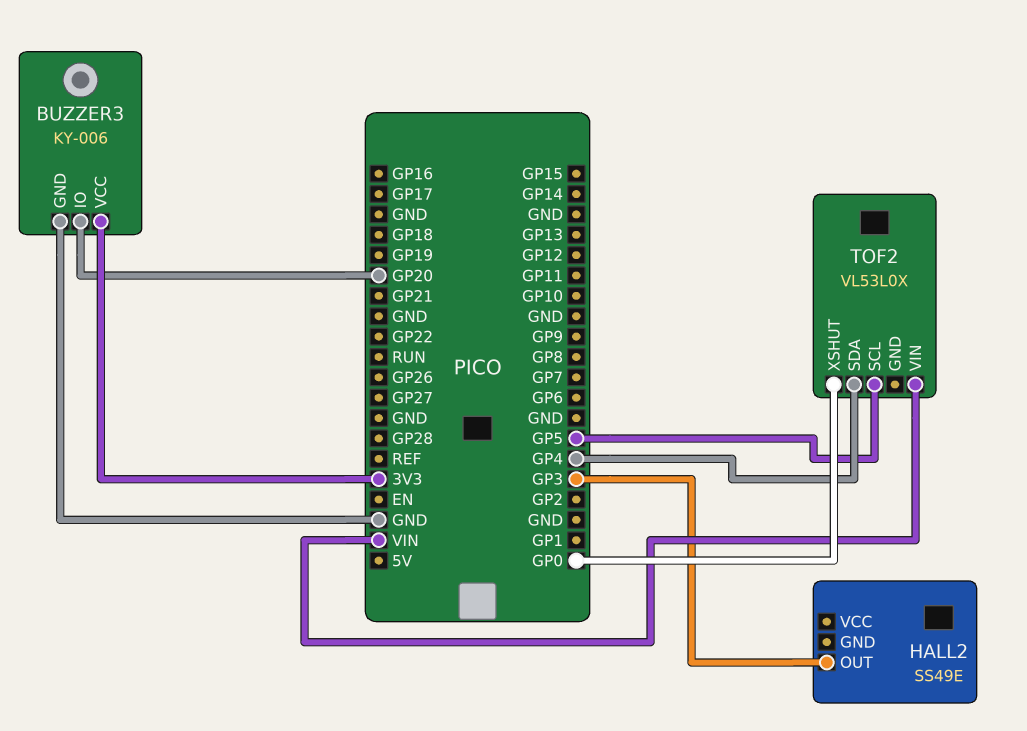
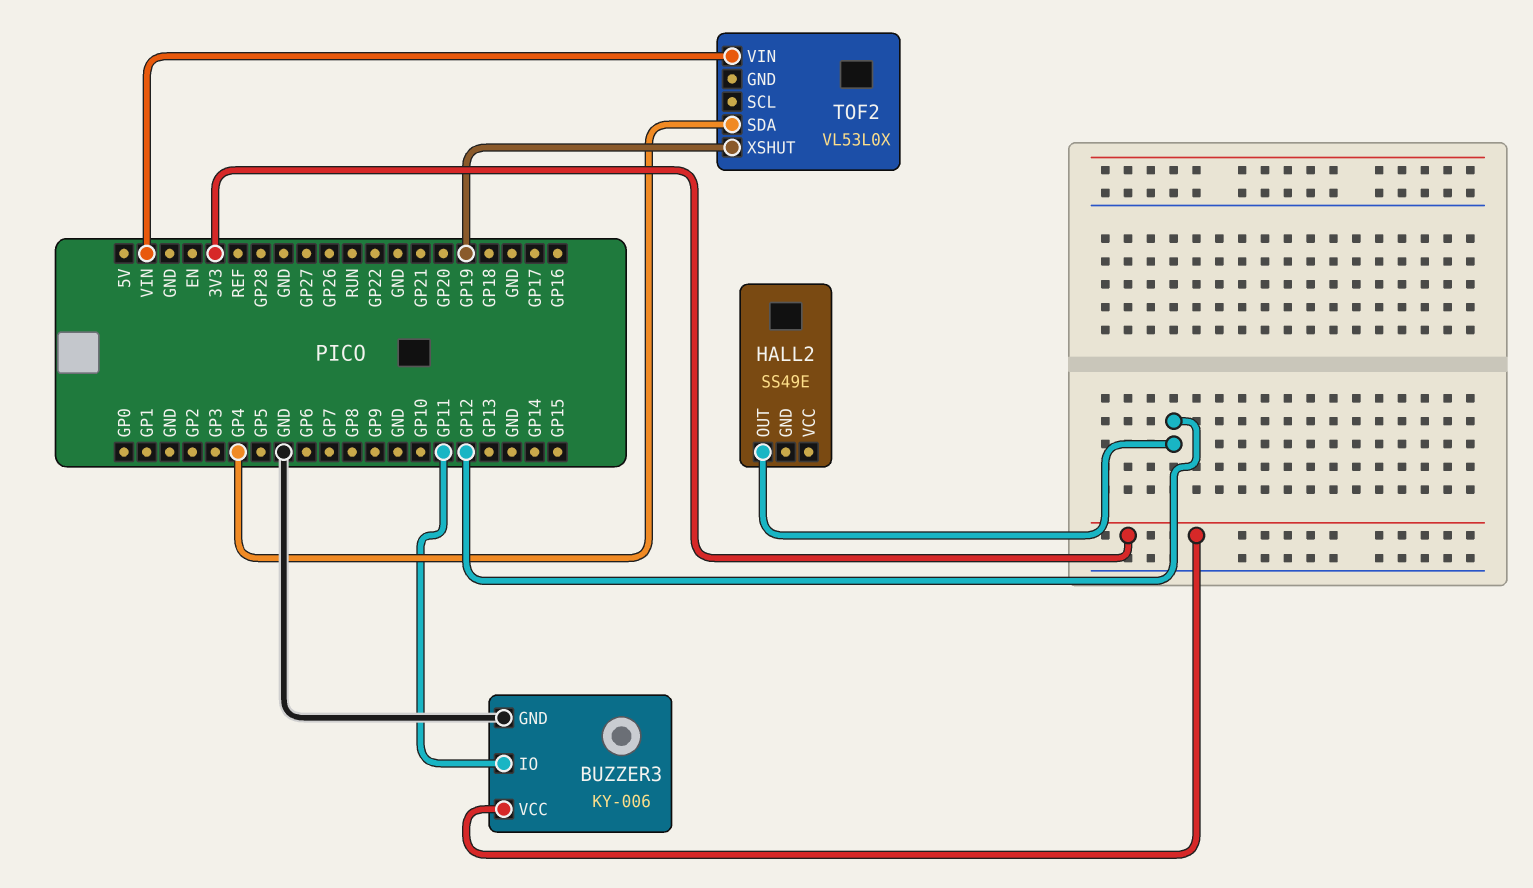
BUZZER3 pin IO: GP20 -> GP11
HALL2 pin OUT: GP3 -> GP12
TOF2 pin SCL: GP5 -> none
TOF2 pin XSHUT: GP0 -> GP19

